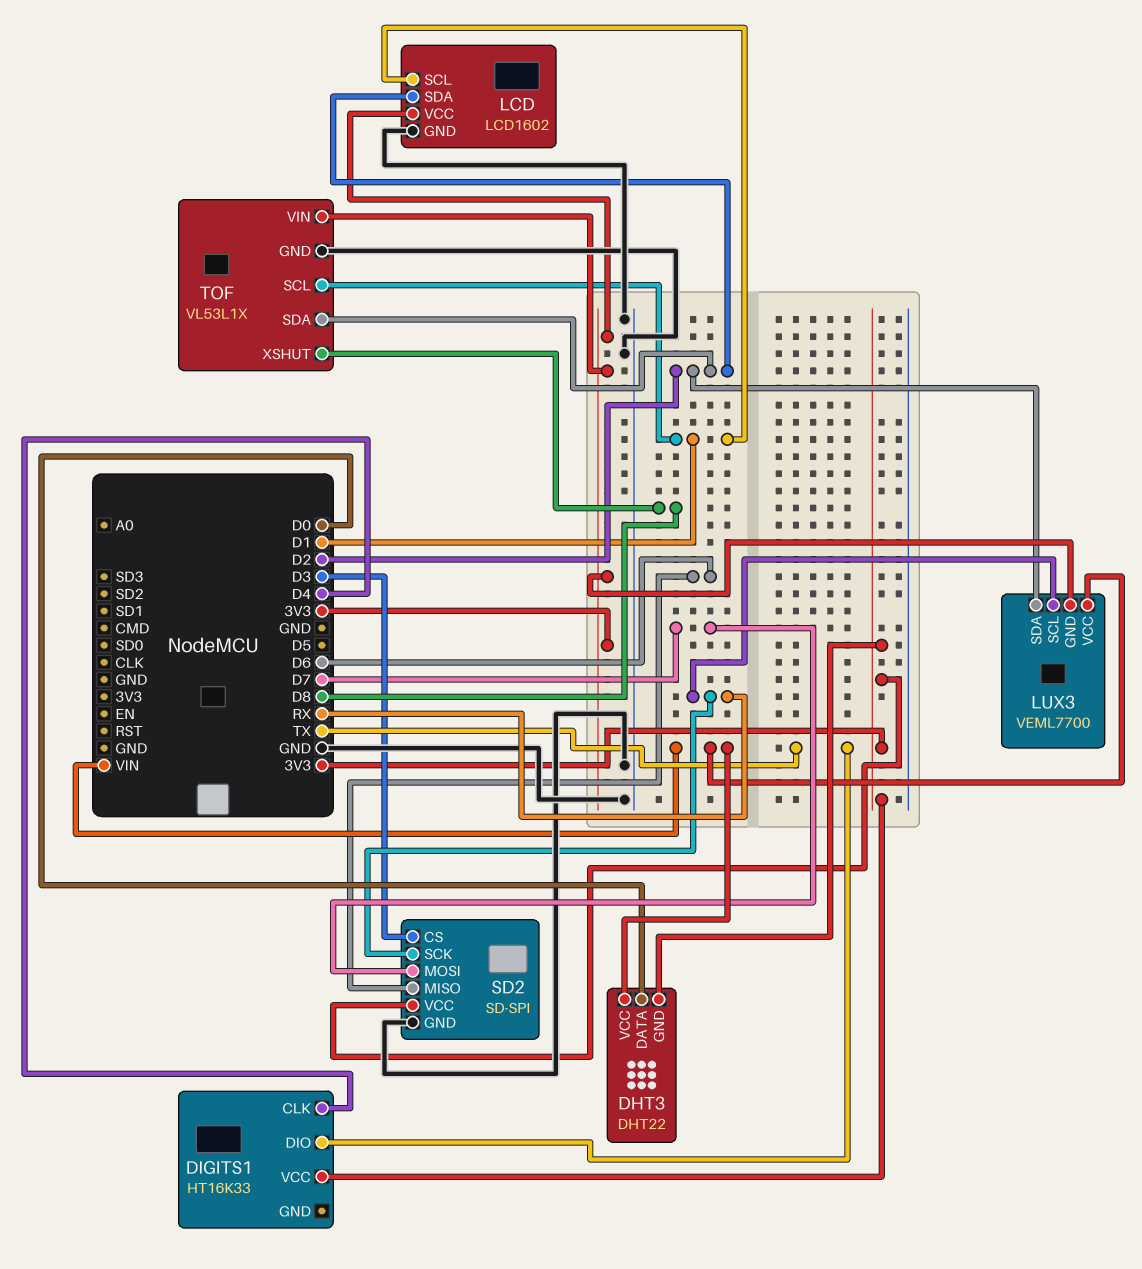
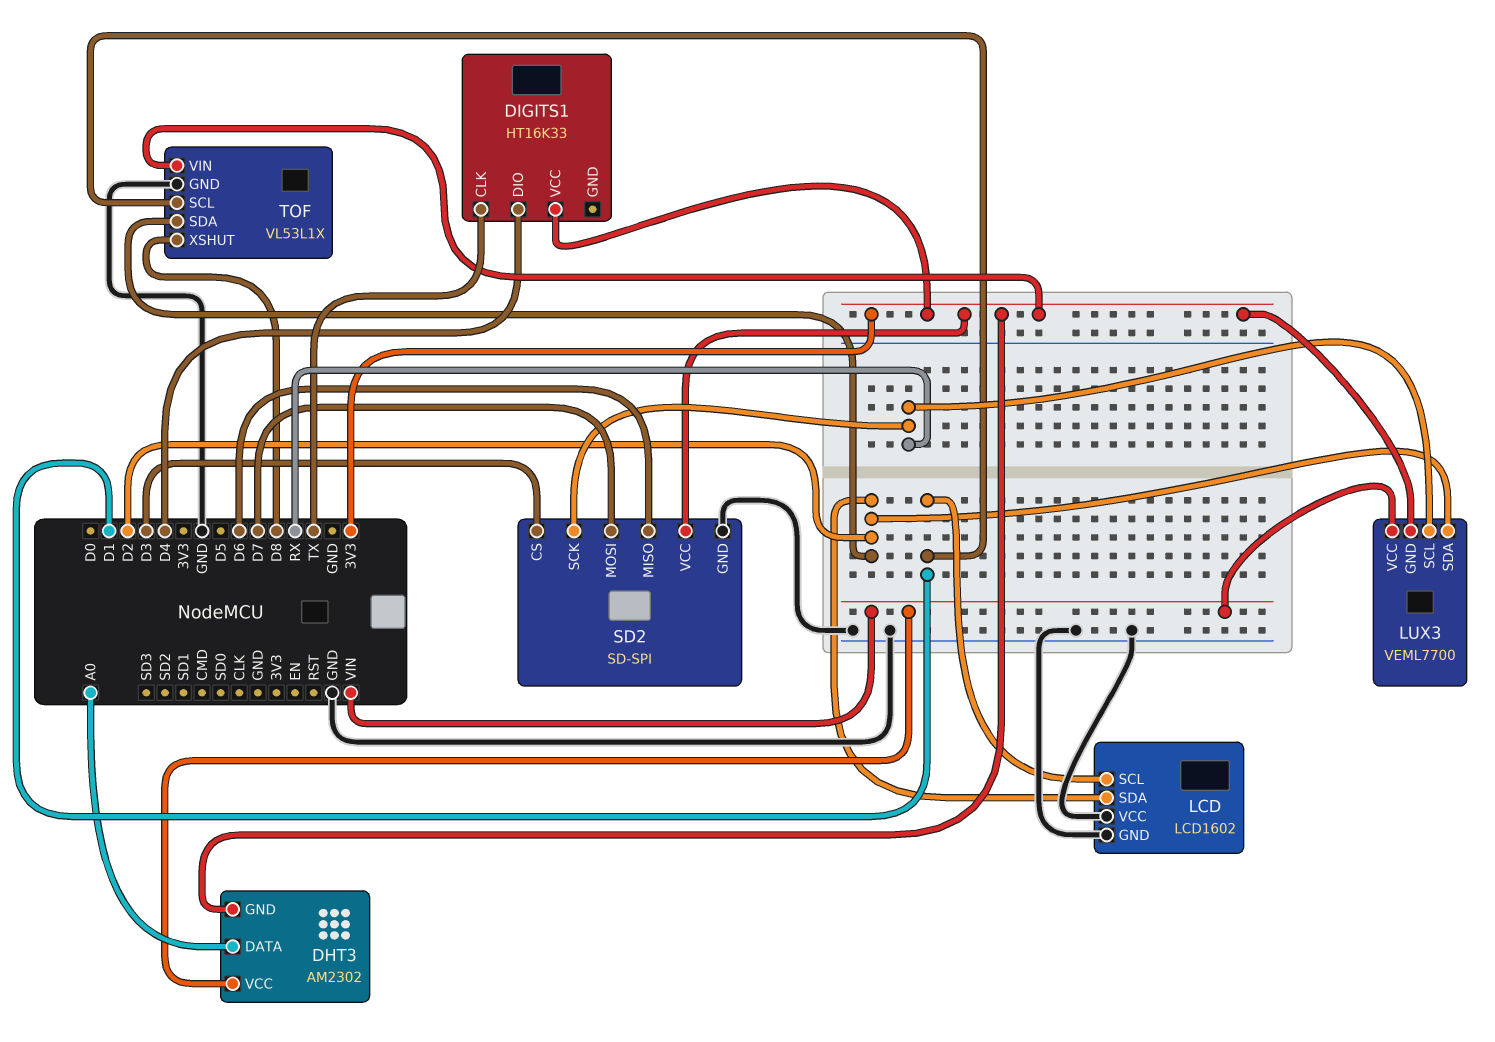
DHT3: DHT22 -> AM2302
DHT3 pin DATA: D0 -> A0
DIGITS1 pin CLK: D4 -> TX
DIGITS1 pin DIO: TX -> D4
LCD pin VCC: 3V3 -> GND

